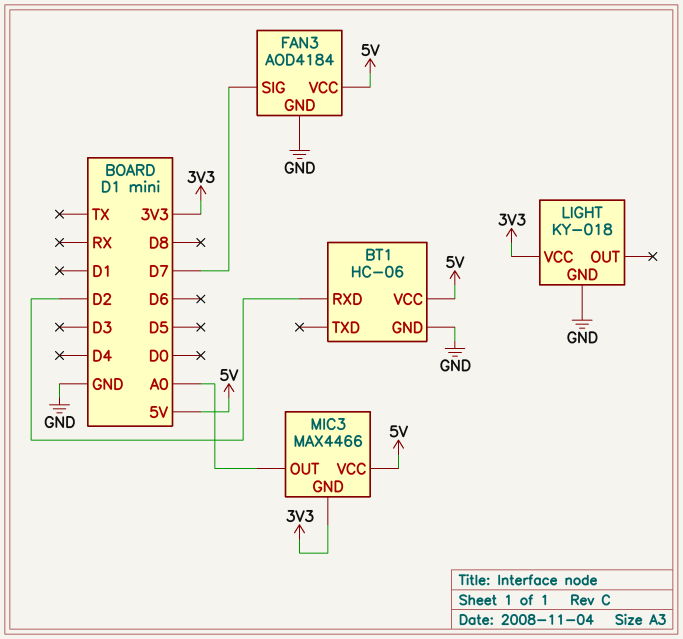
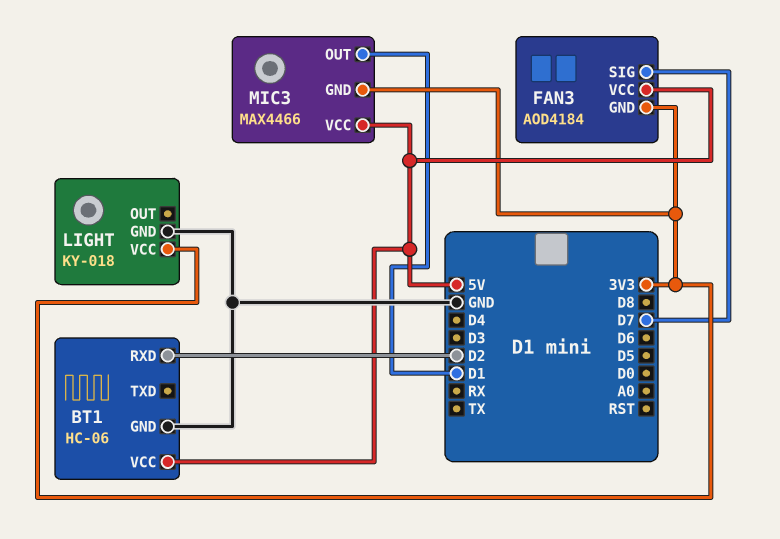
FAN3 pin GND: GND -> 3V3
MIC3 pin OUT: A0 -> D1

